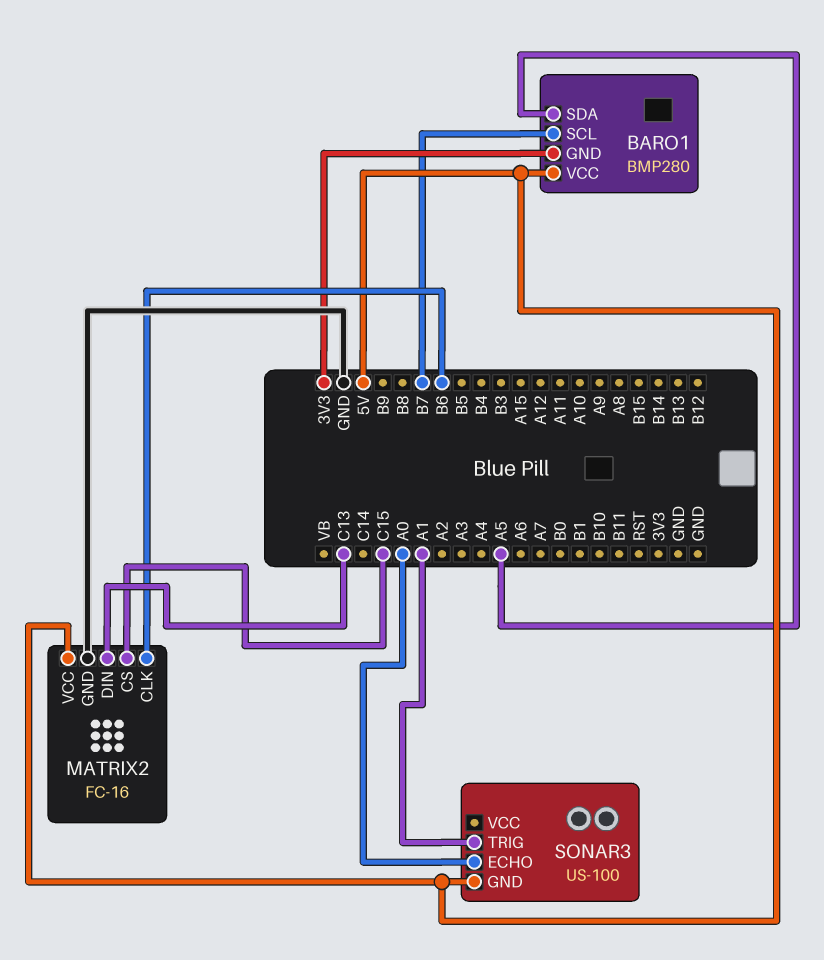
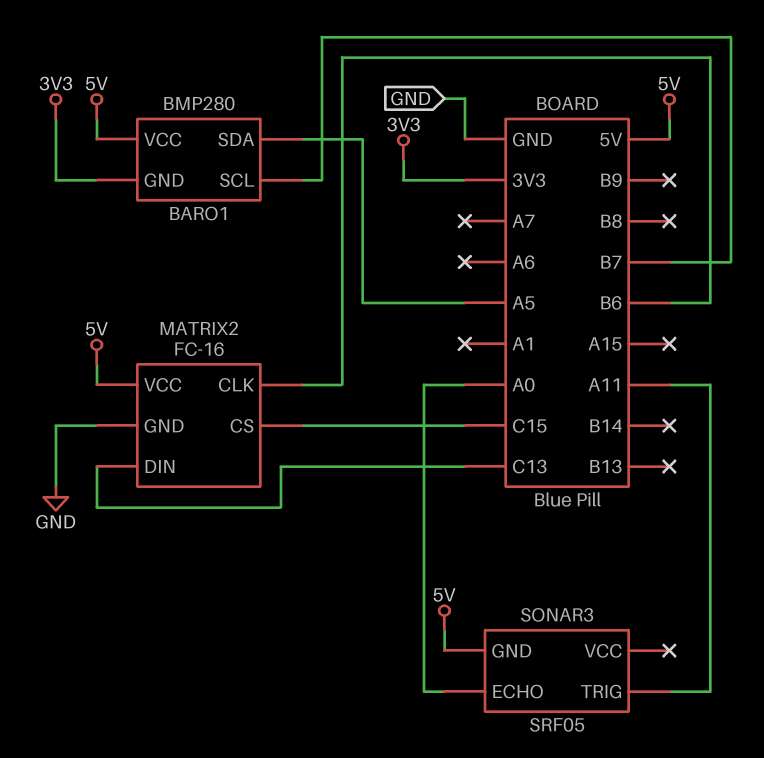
SONAR3: US-100 -> SRF05
SONAR3 pin TRIG: A1 -> A11

